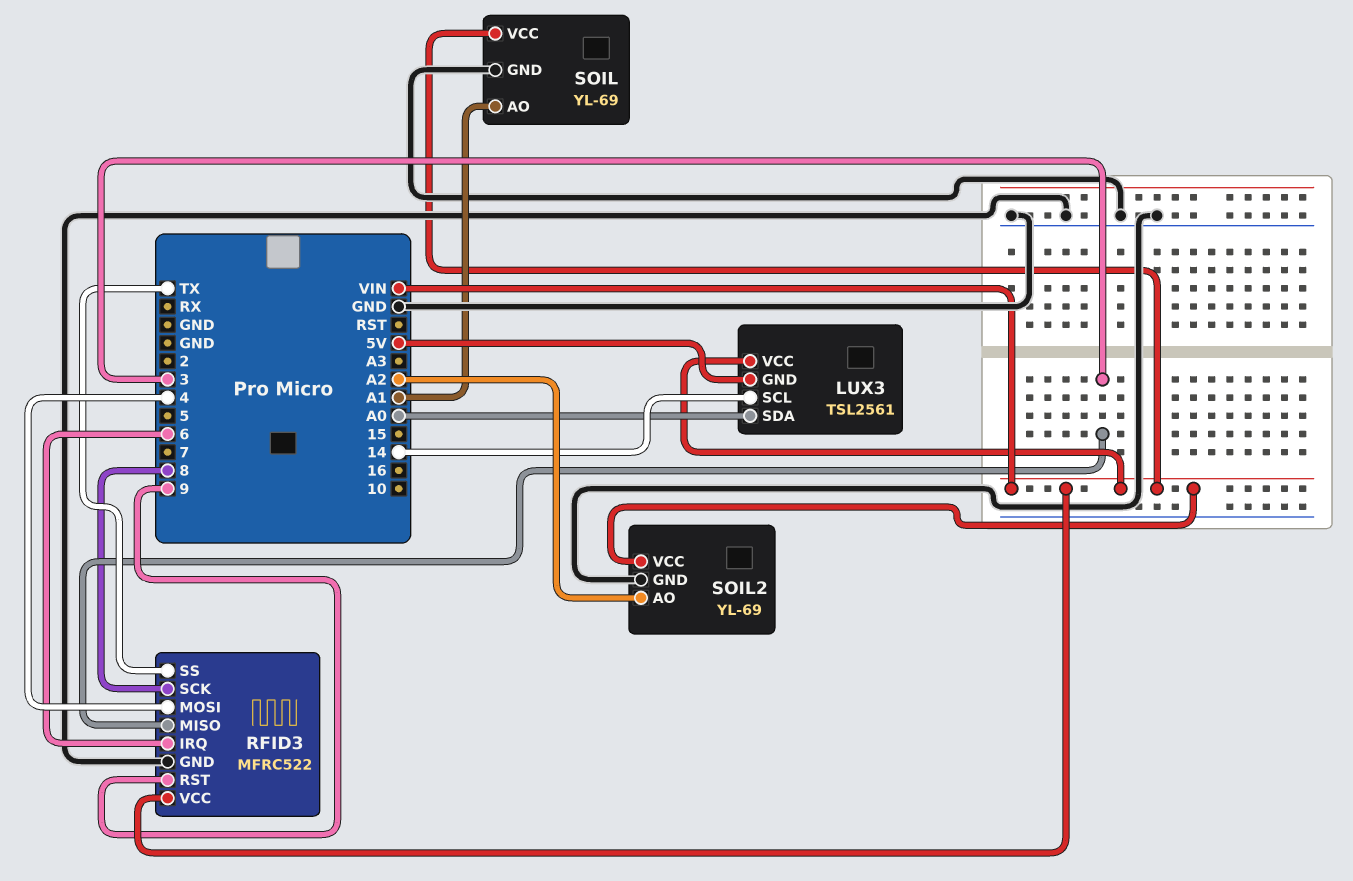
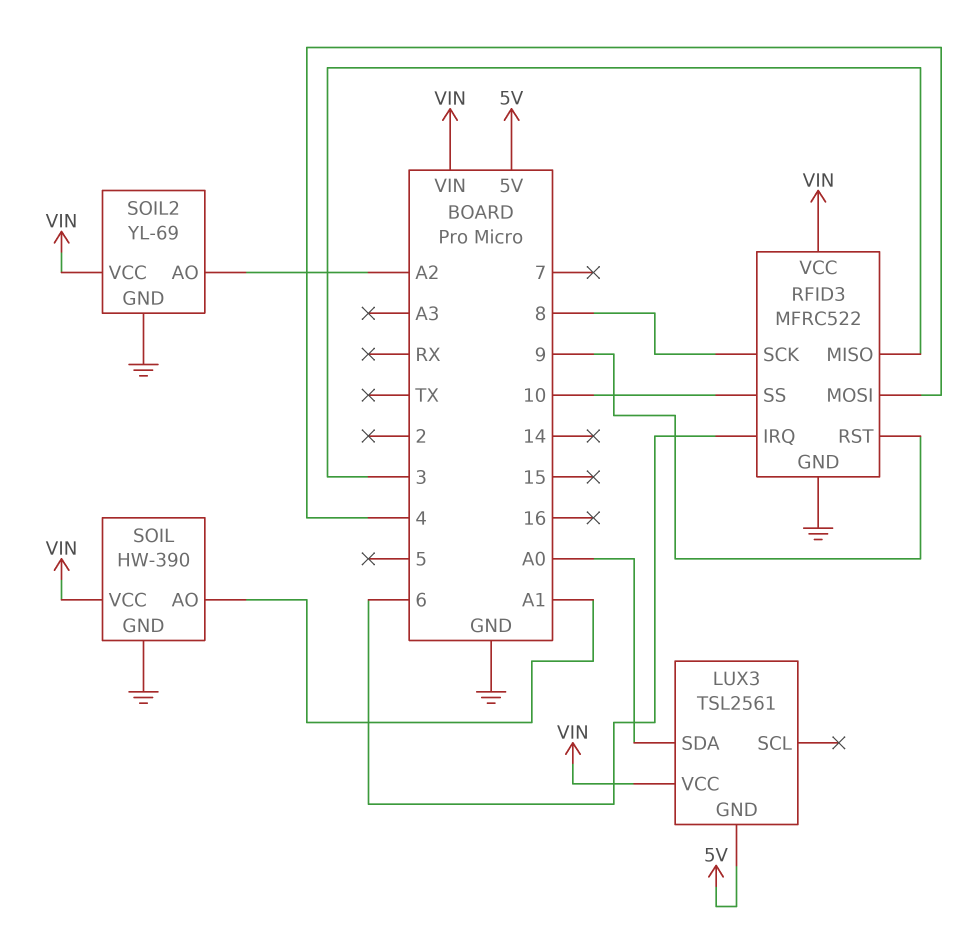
LUX3 pin SCL: 14 -> none
RFID3 pin SS: TX -> 10
SOIL: YL-69 -> HW-390

